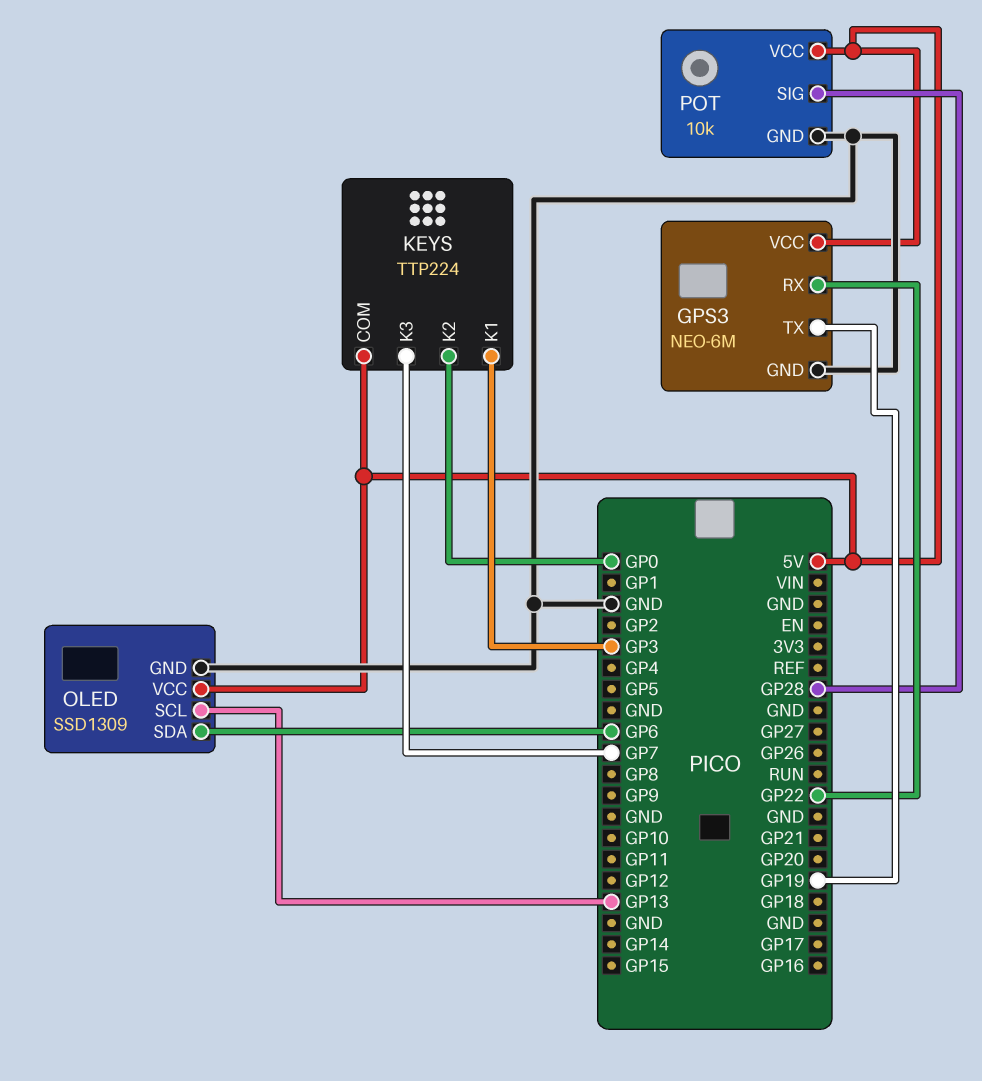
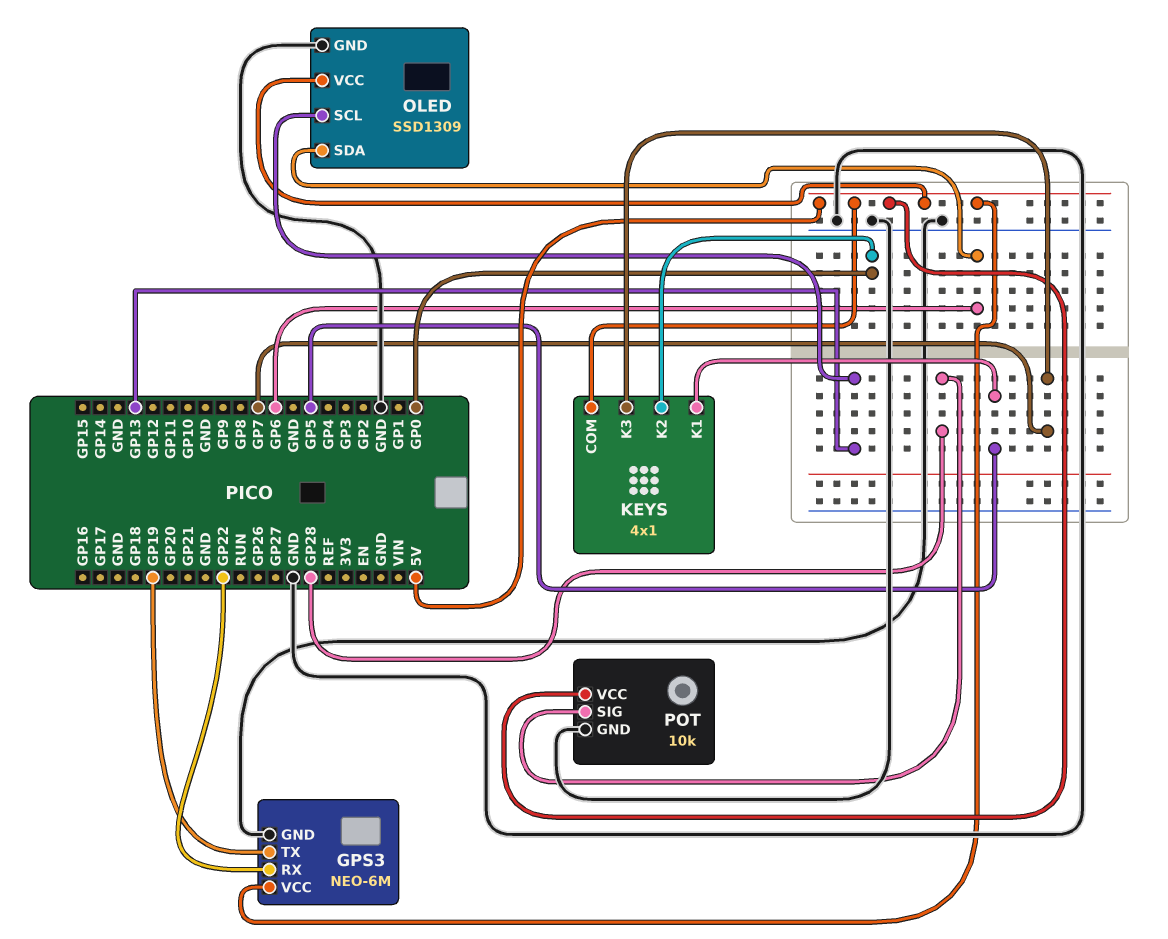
KEYS: TTP224 -> 4x1
KEYS pin K1: GP3 -> GP5

